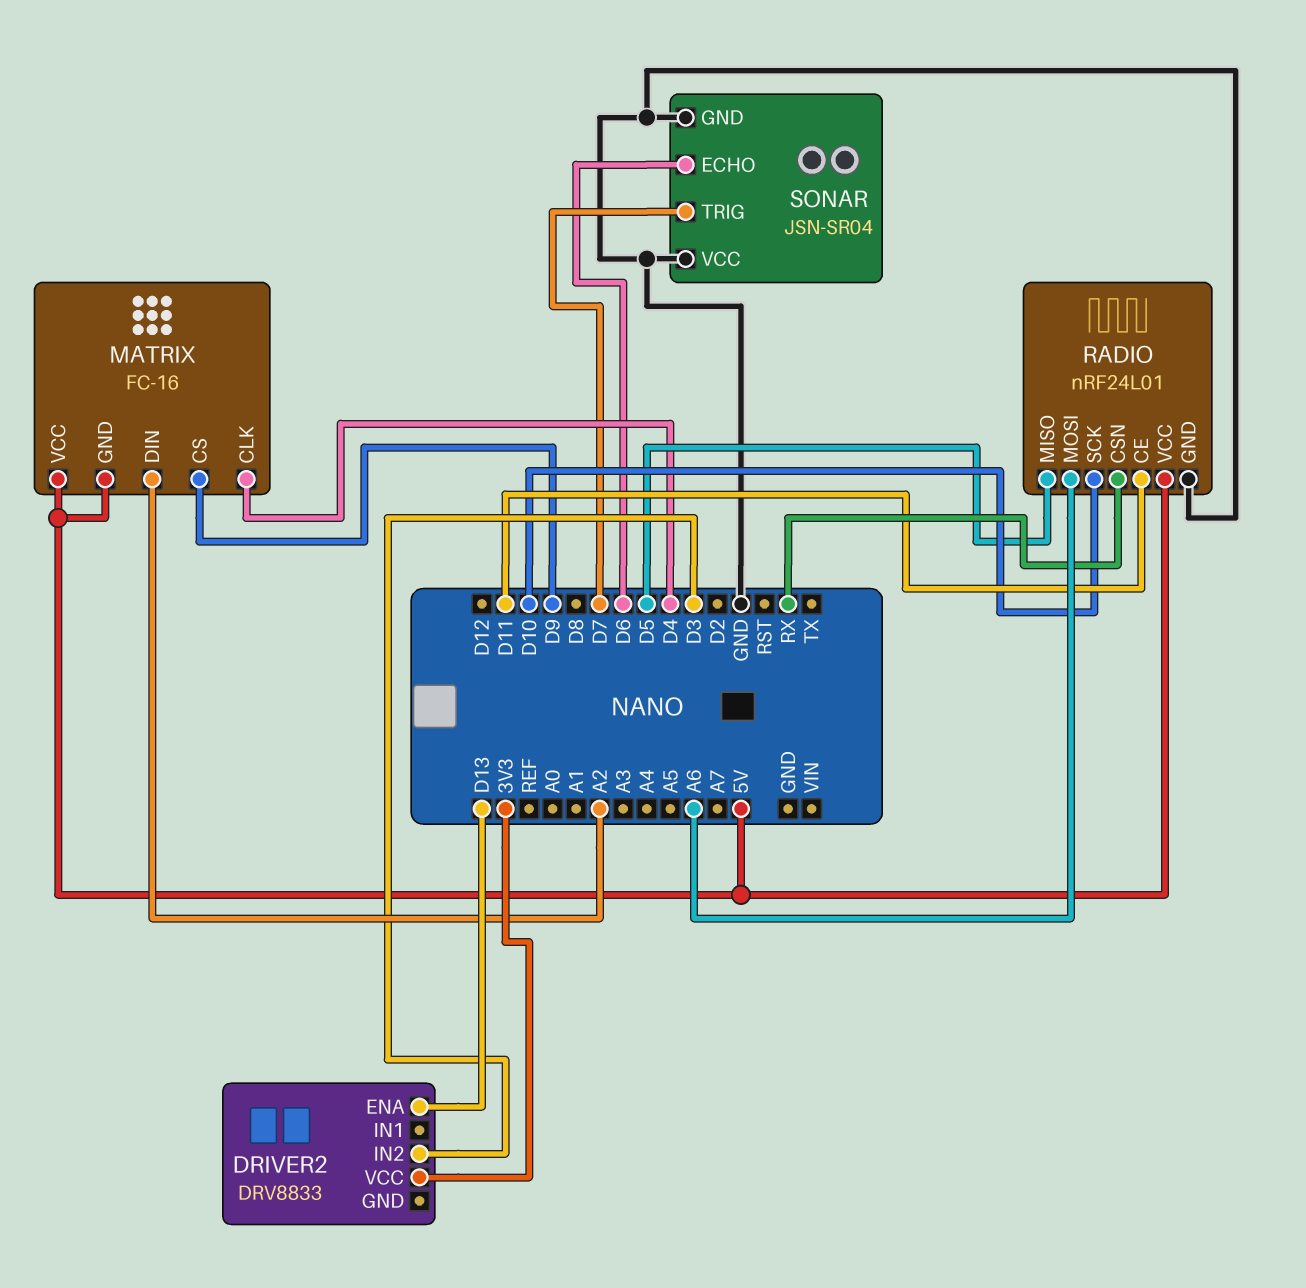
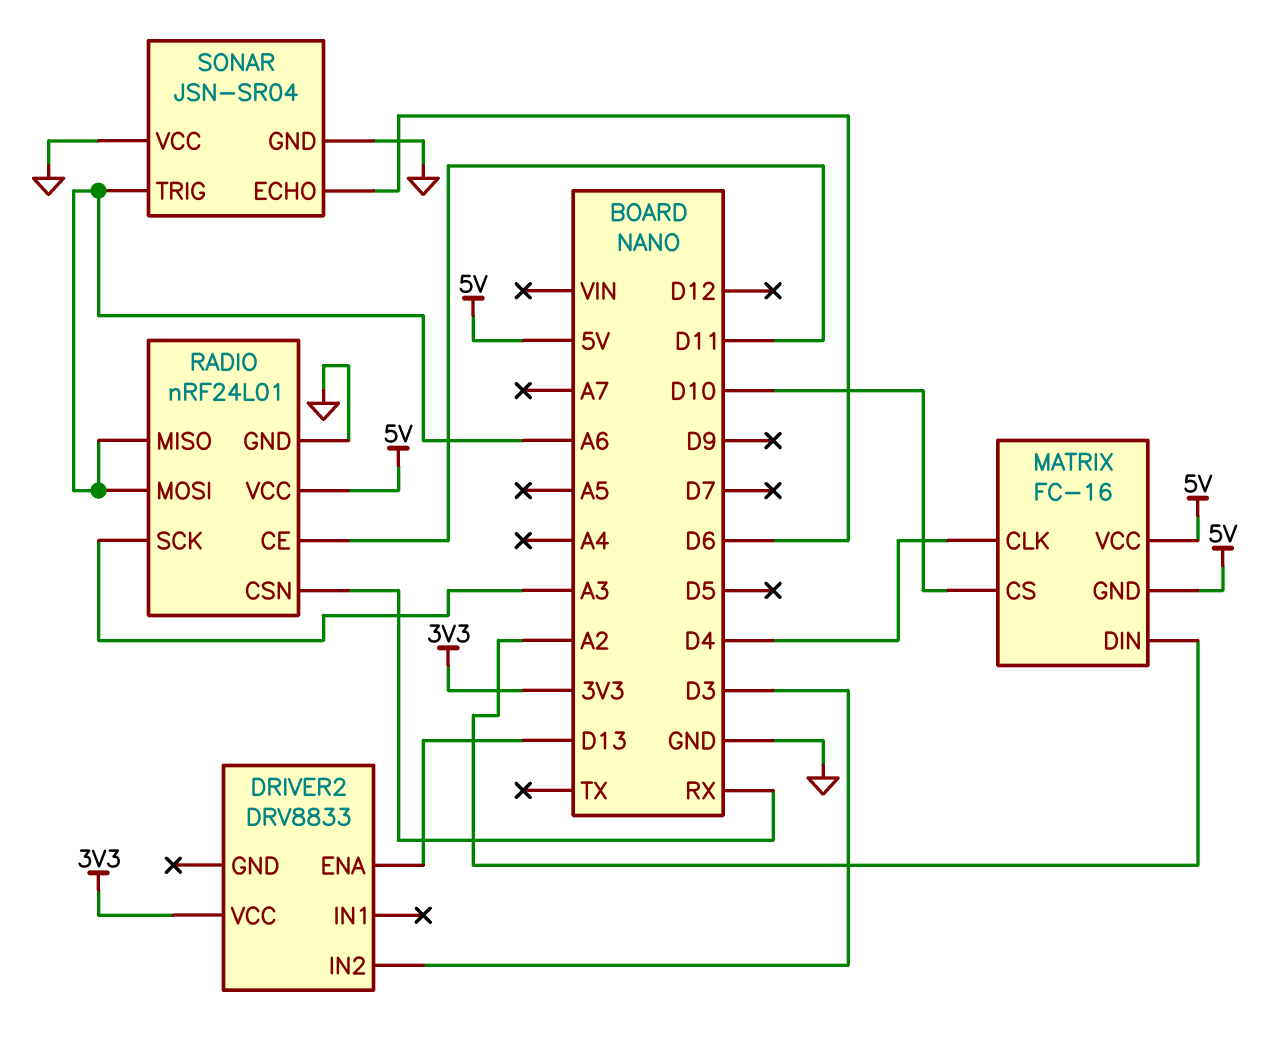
MATRIX pin CS: D9 -> D10
RADIO pin MISO: D5 -> A6
RADIO pin SCK: D10 -> A3
SONAR pin TRIG: D7 -> A6

